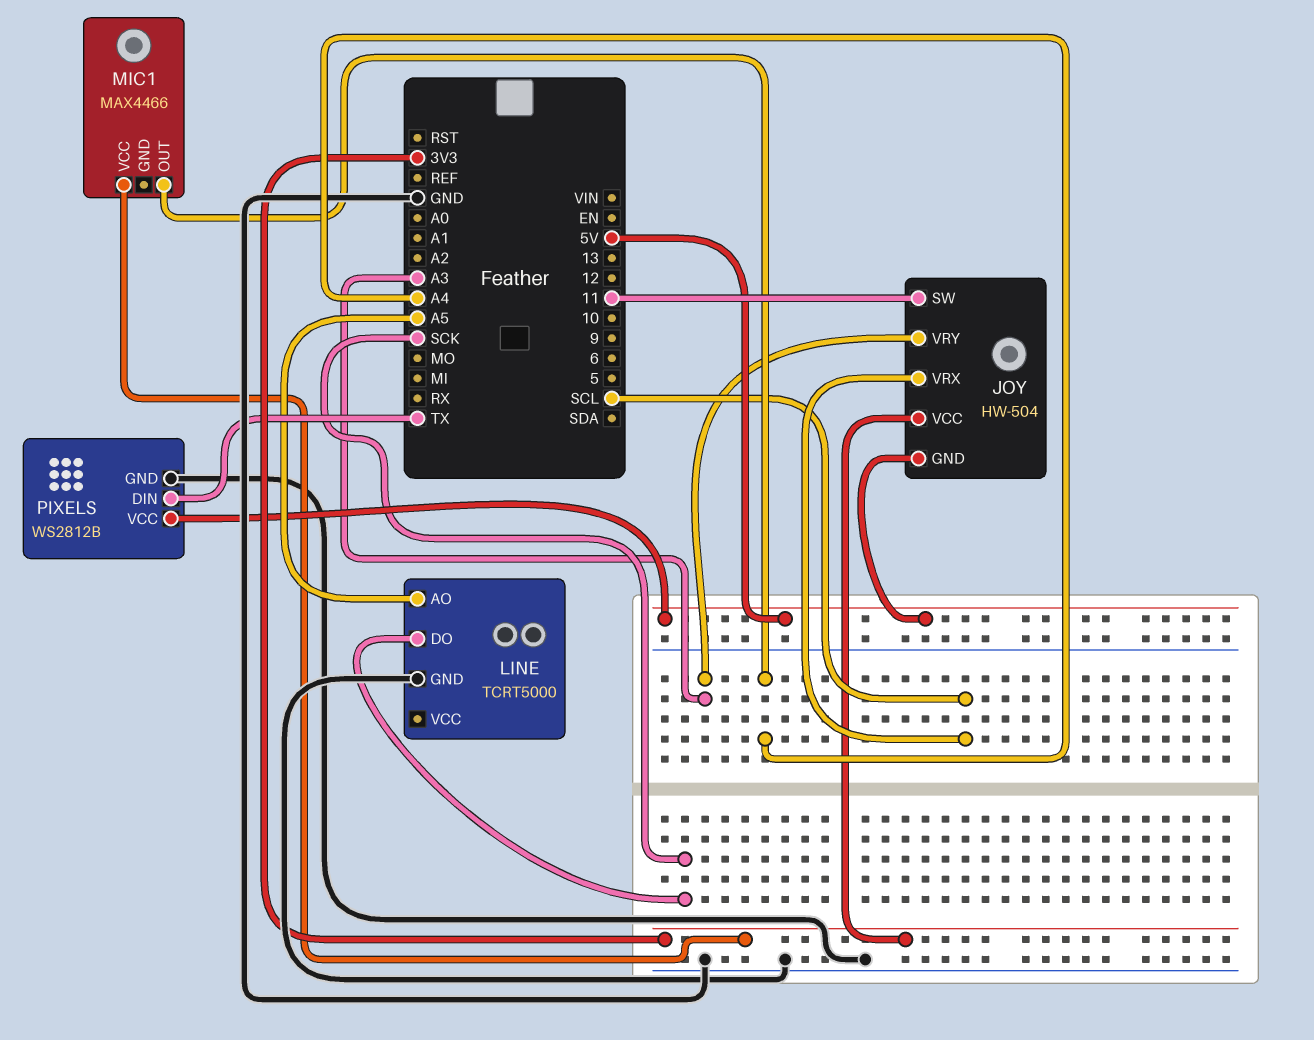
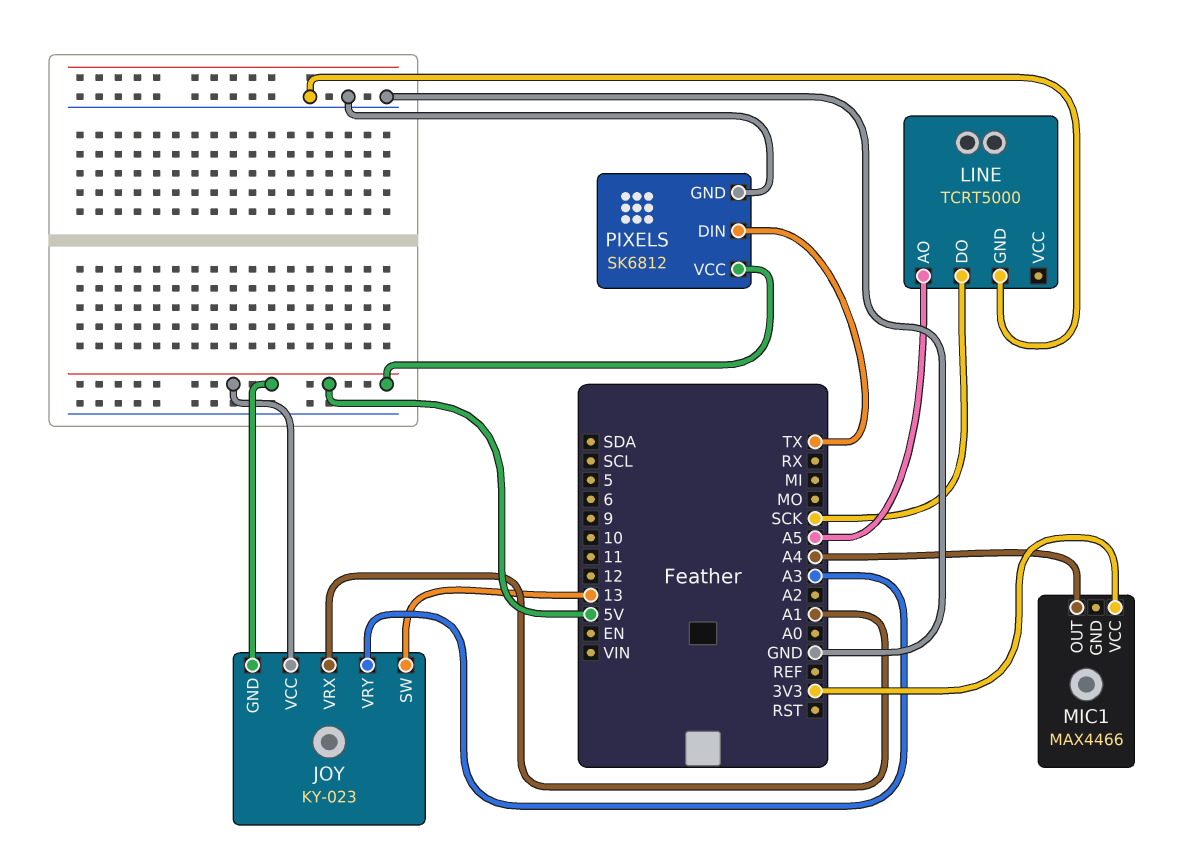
JOY: HW-504 -> KY-023
JOY pin SW: 11 -> 13
JOY pin VCC: 3V3 -> 5V
JOY pin VRX: SCL -> A1
PIXELS: WS2812B -> SK6812

